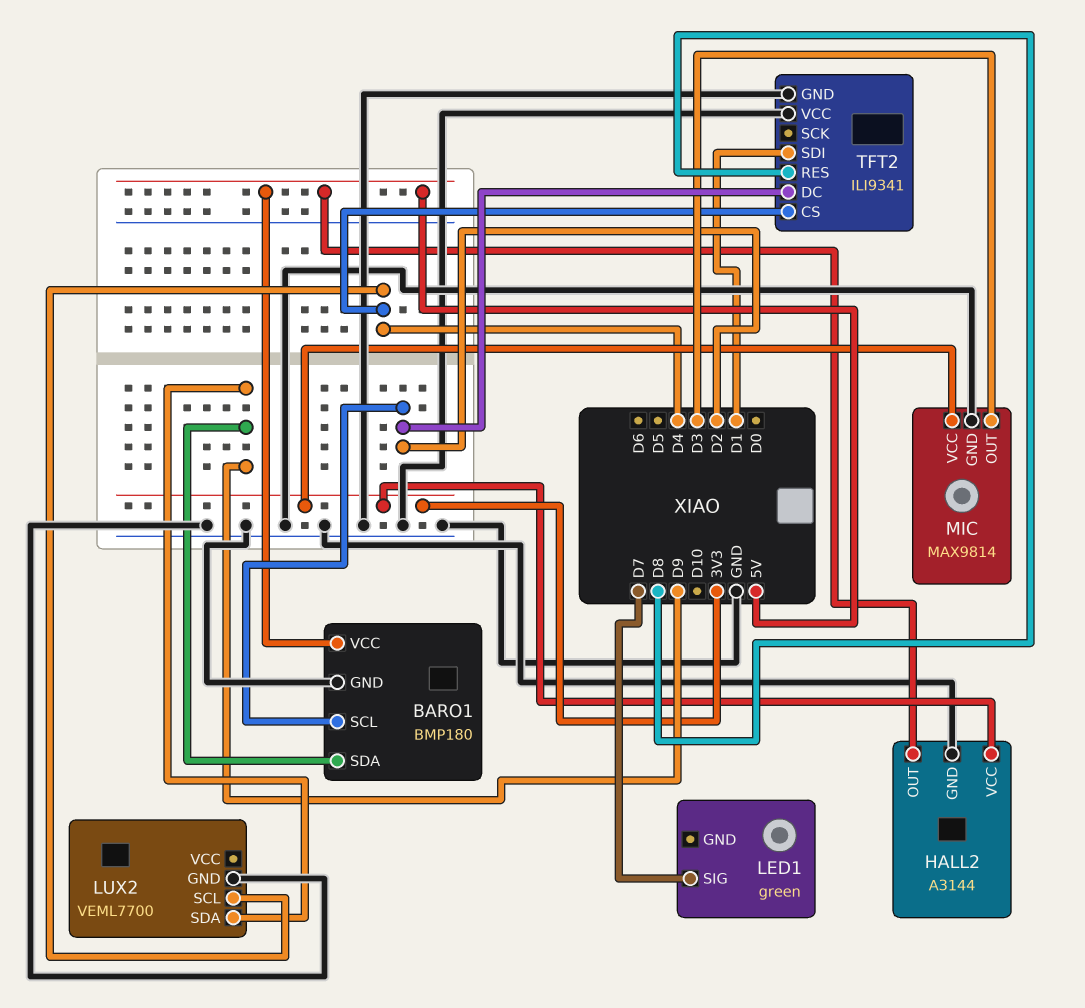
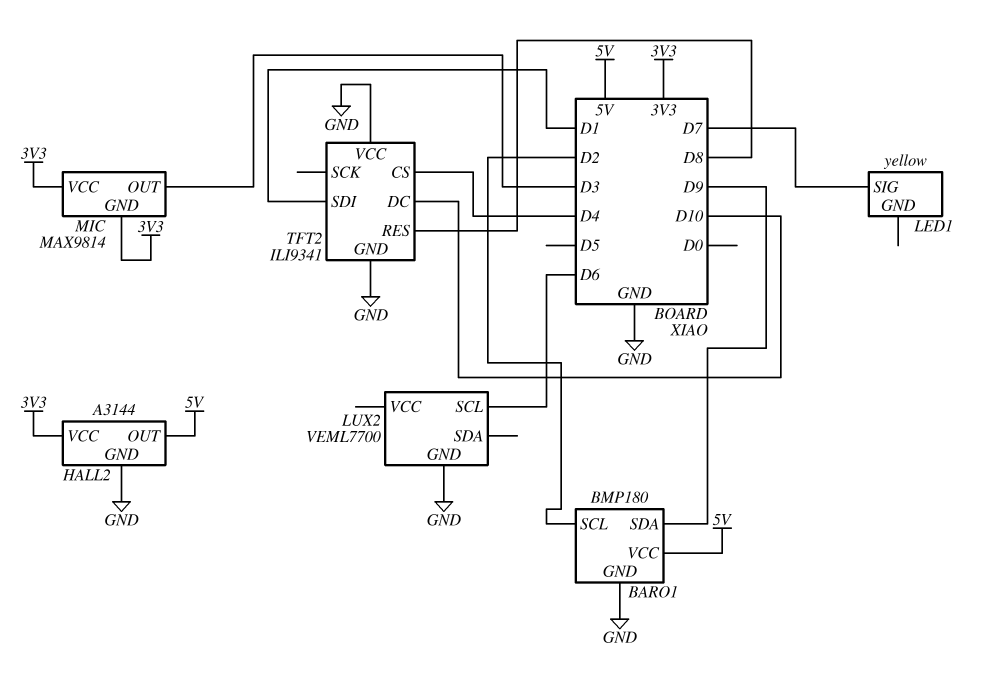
LED1: green -> yellow
LUX2 pin SCL: D4 -> D6
LUX2 pin SDA: D9 -> none
MIC pin GND: GND -> 3V3
TFT2 pin DC: D2 -> D10

